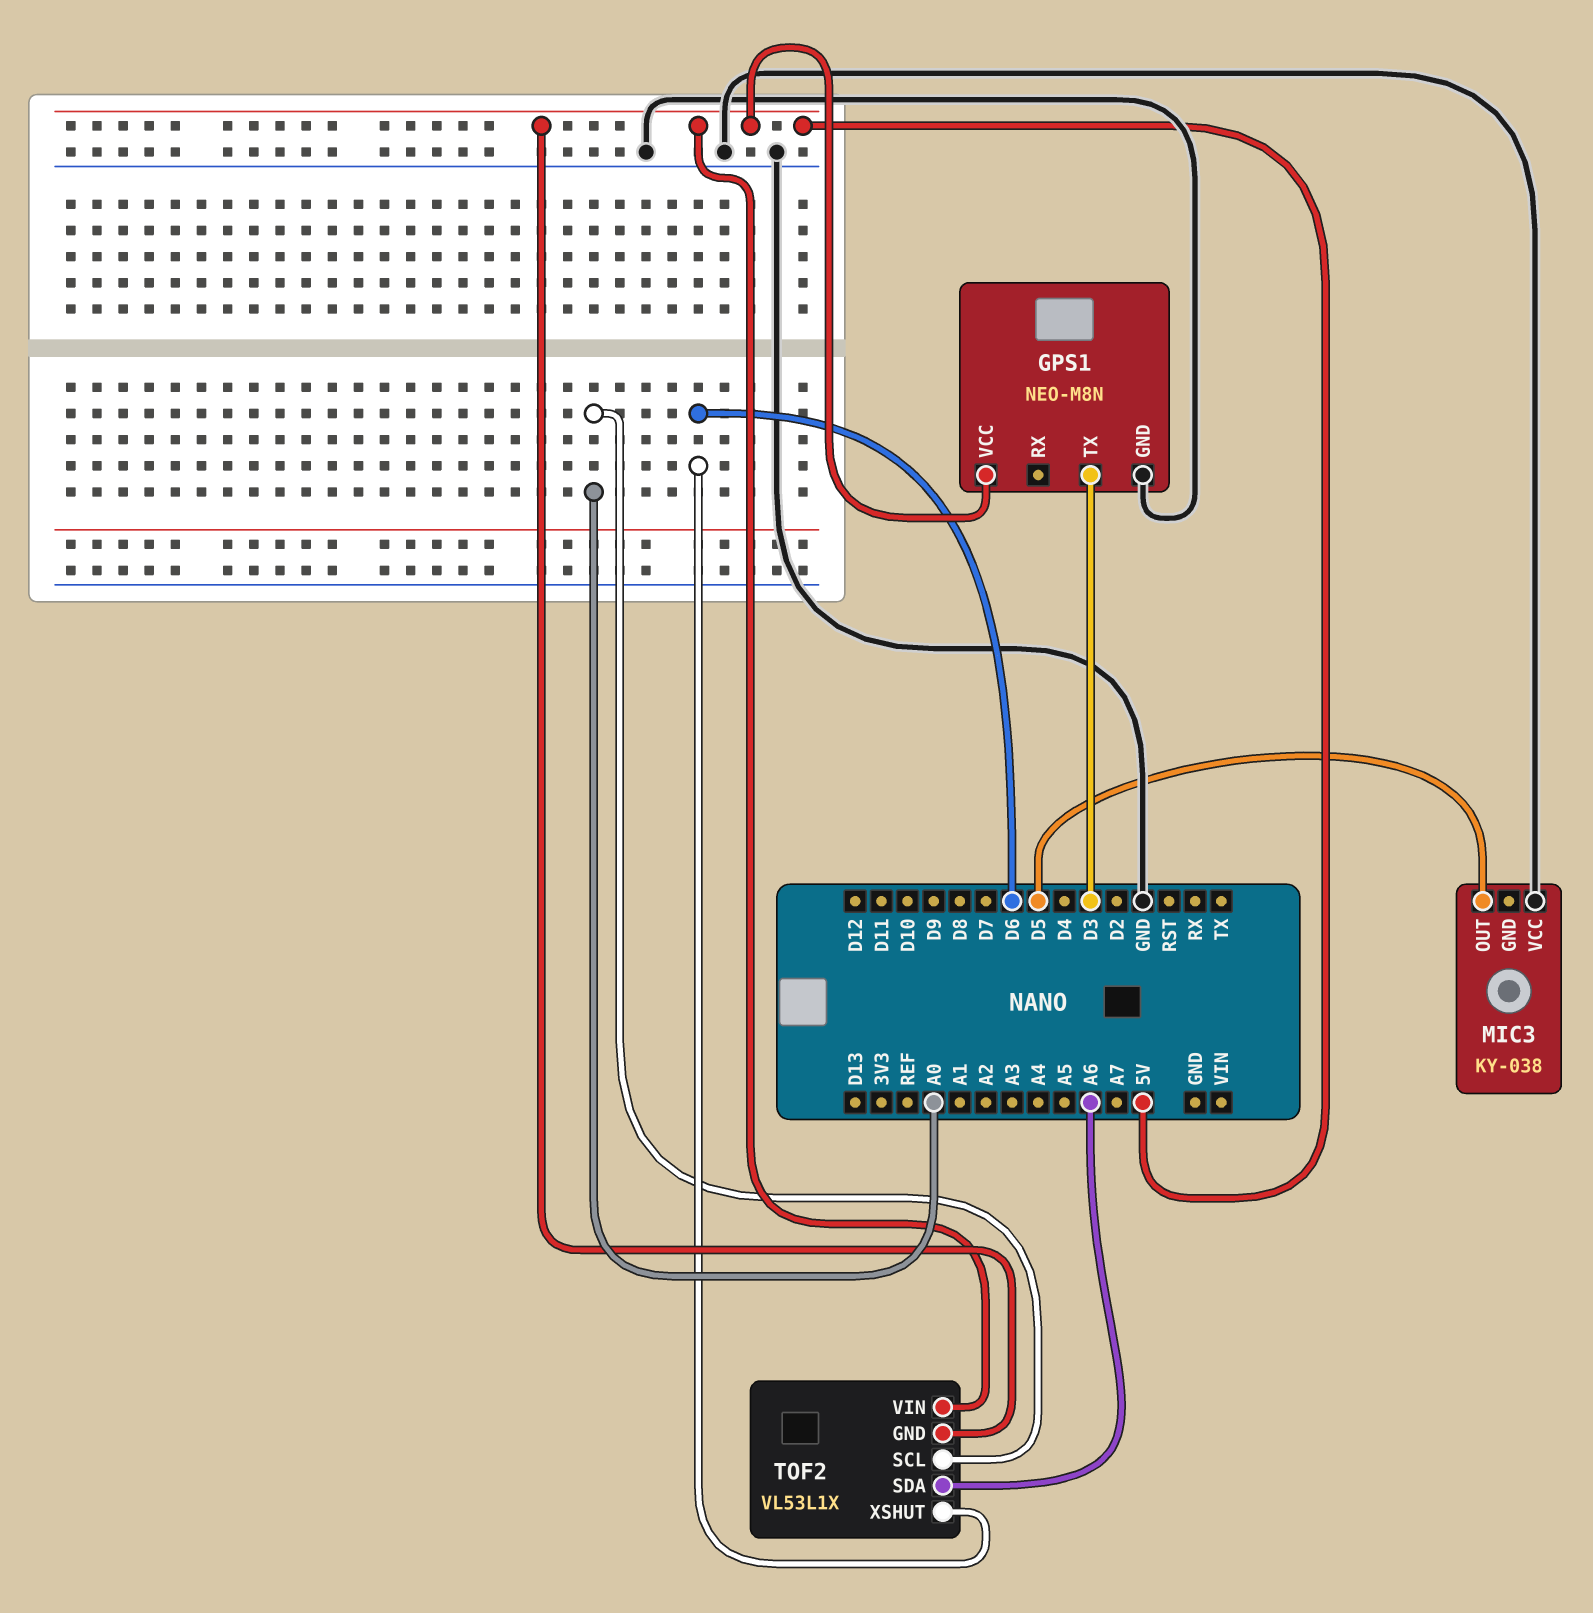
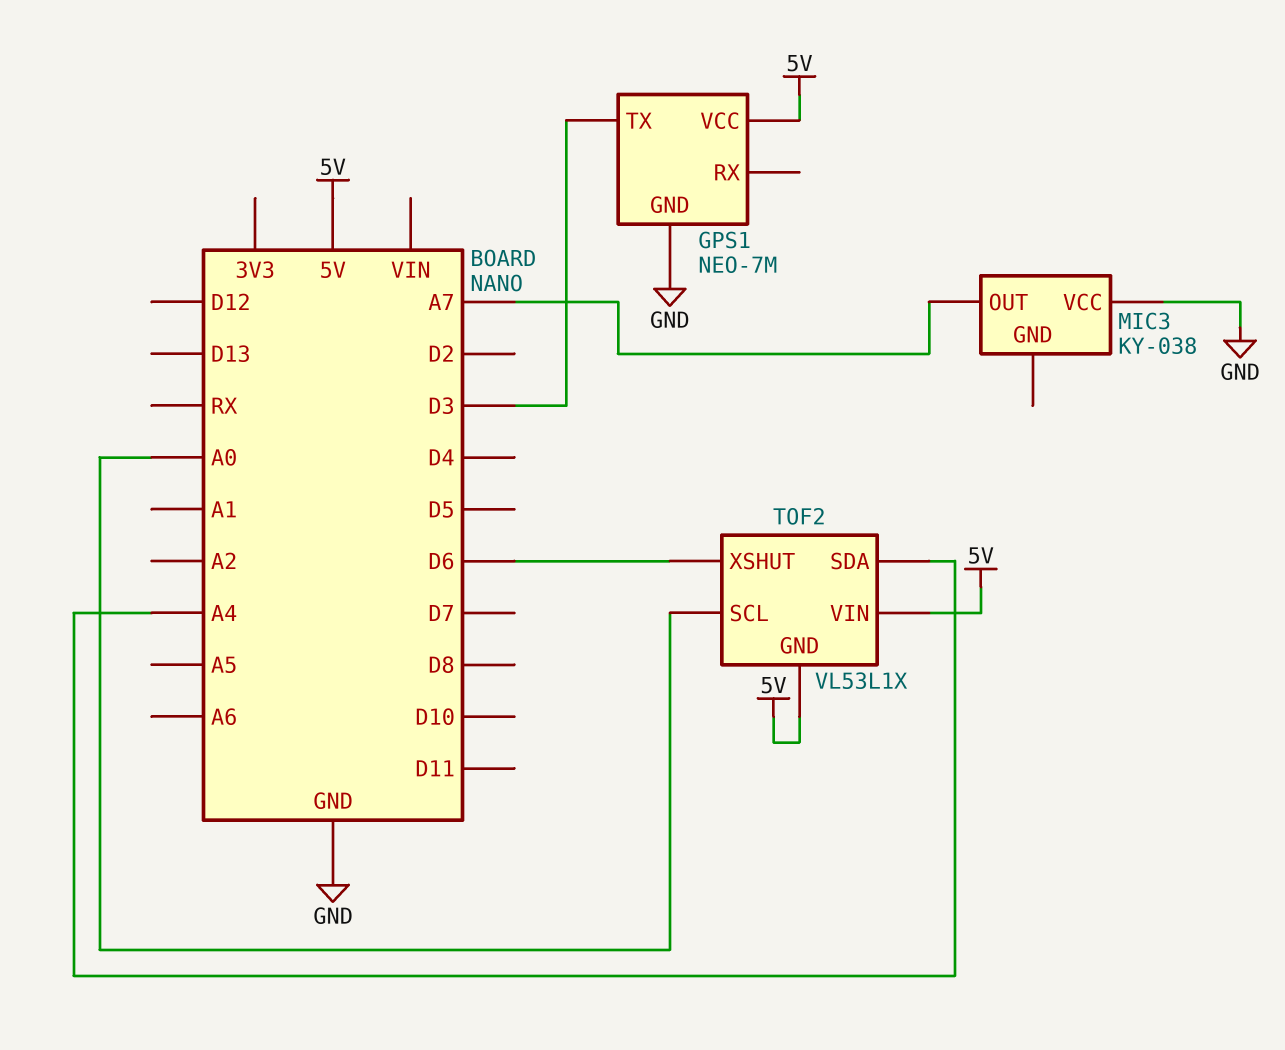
GPS1: NEO-M8N -> NEO-7M
MIC3 pin OUT: D5 -> A7
TOF2 pin SDA: A6 -> A4

